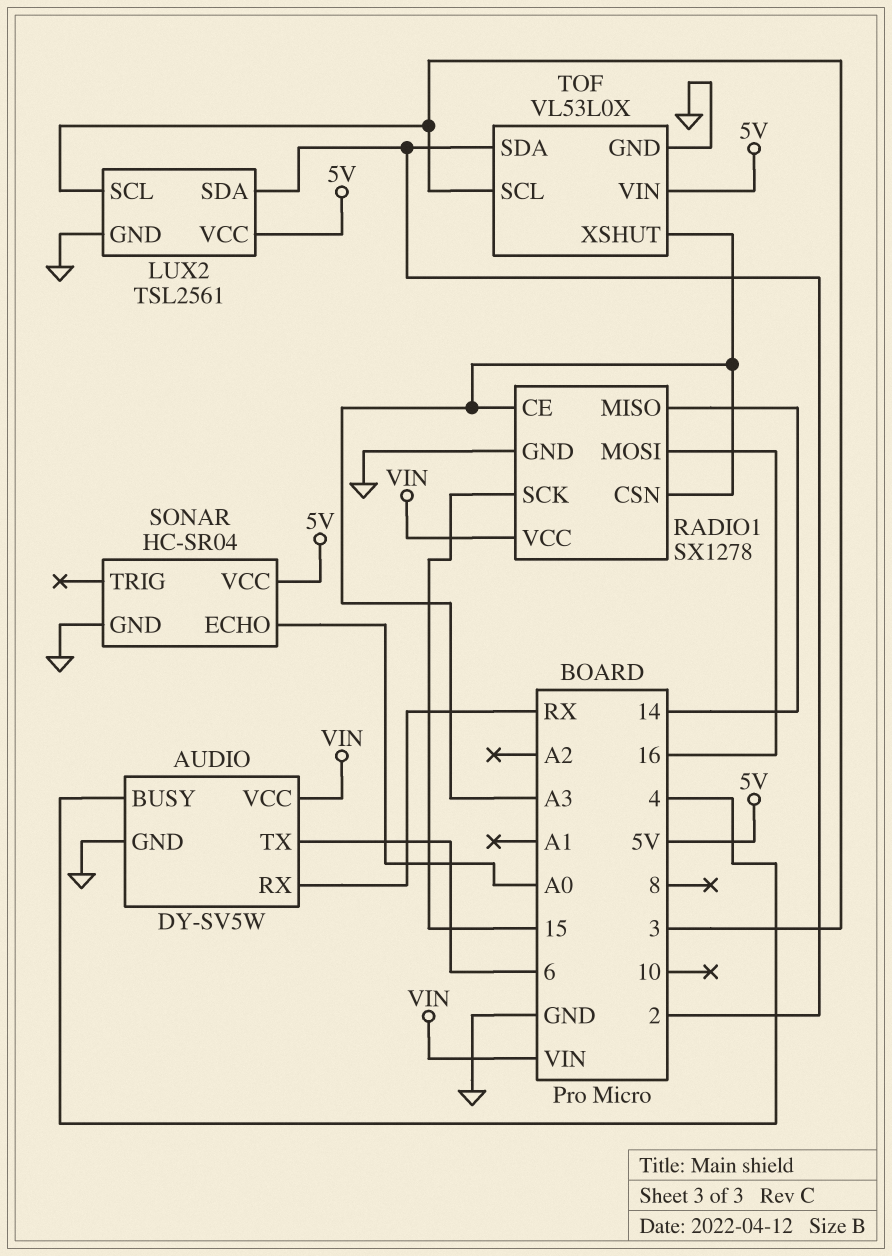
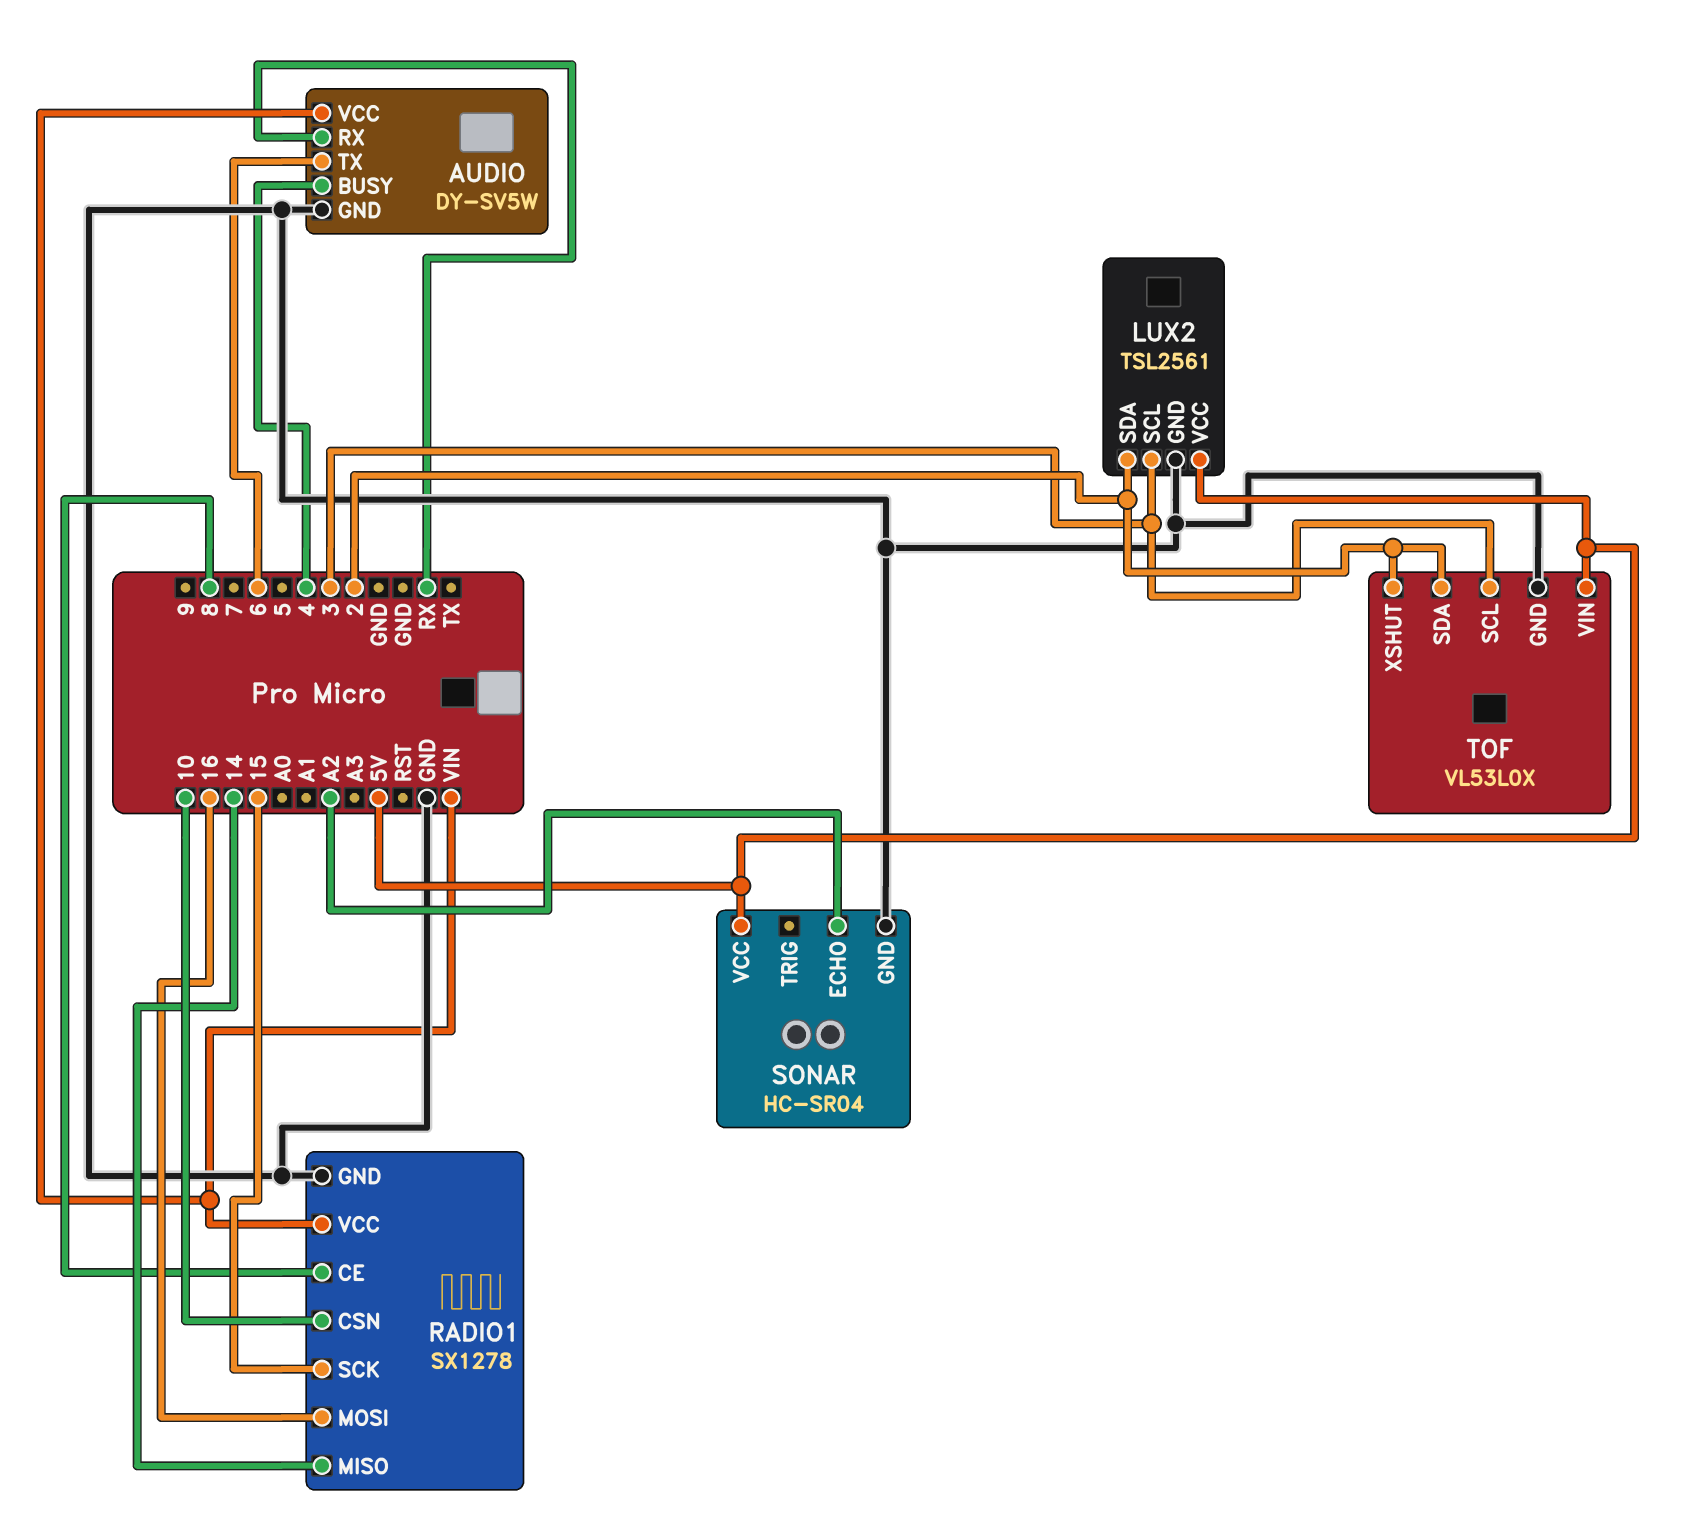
RADIO1 pin CE: A3 -> 8
RADIO1 pin CSN: A3 -> 10
SONAR pin ECHO: A0 -> A2
TOF pin XSHUT: A3 -> 2

